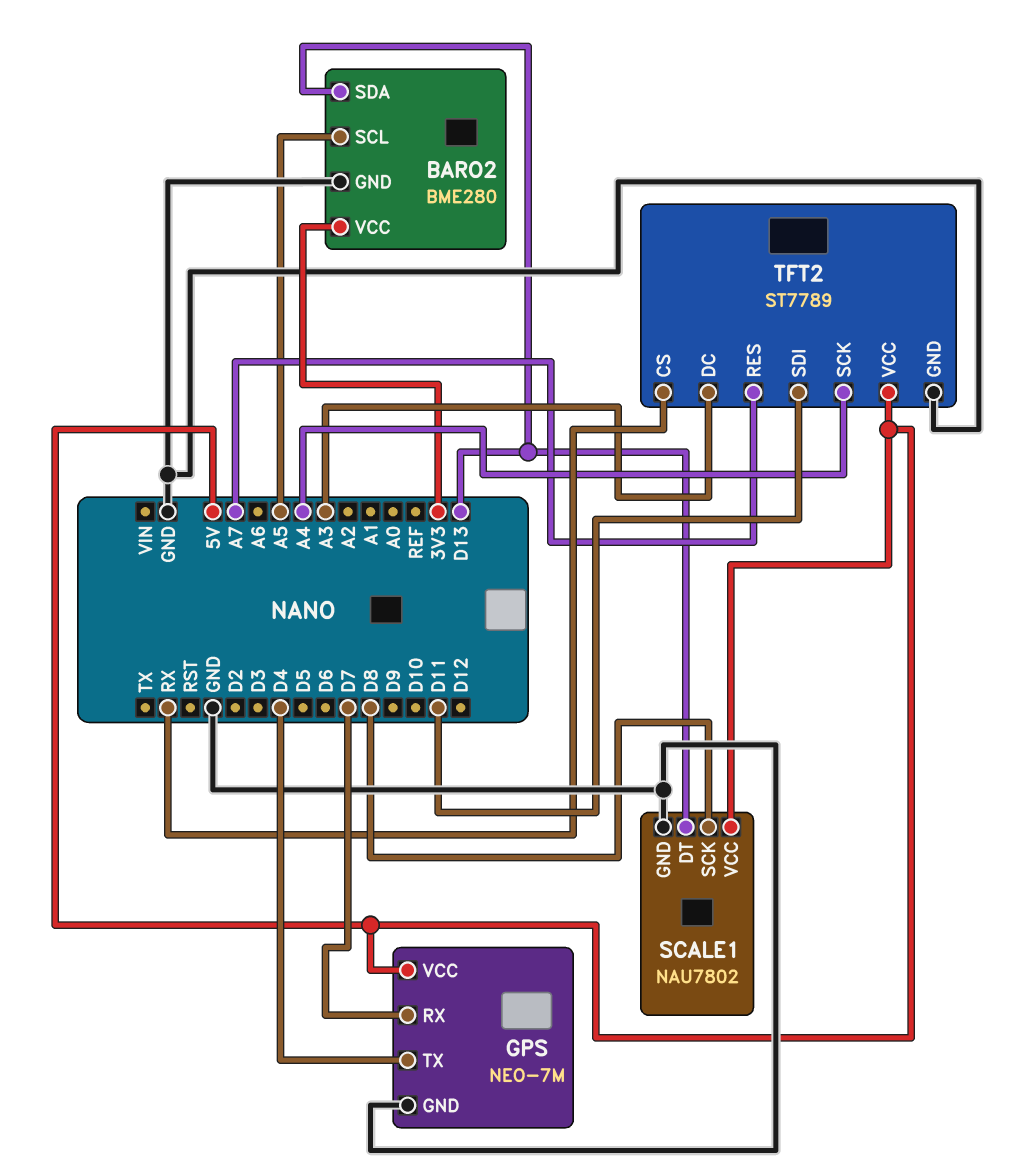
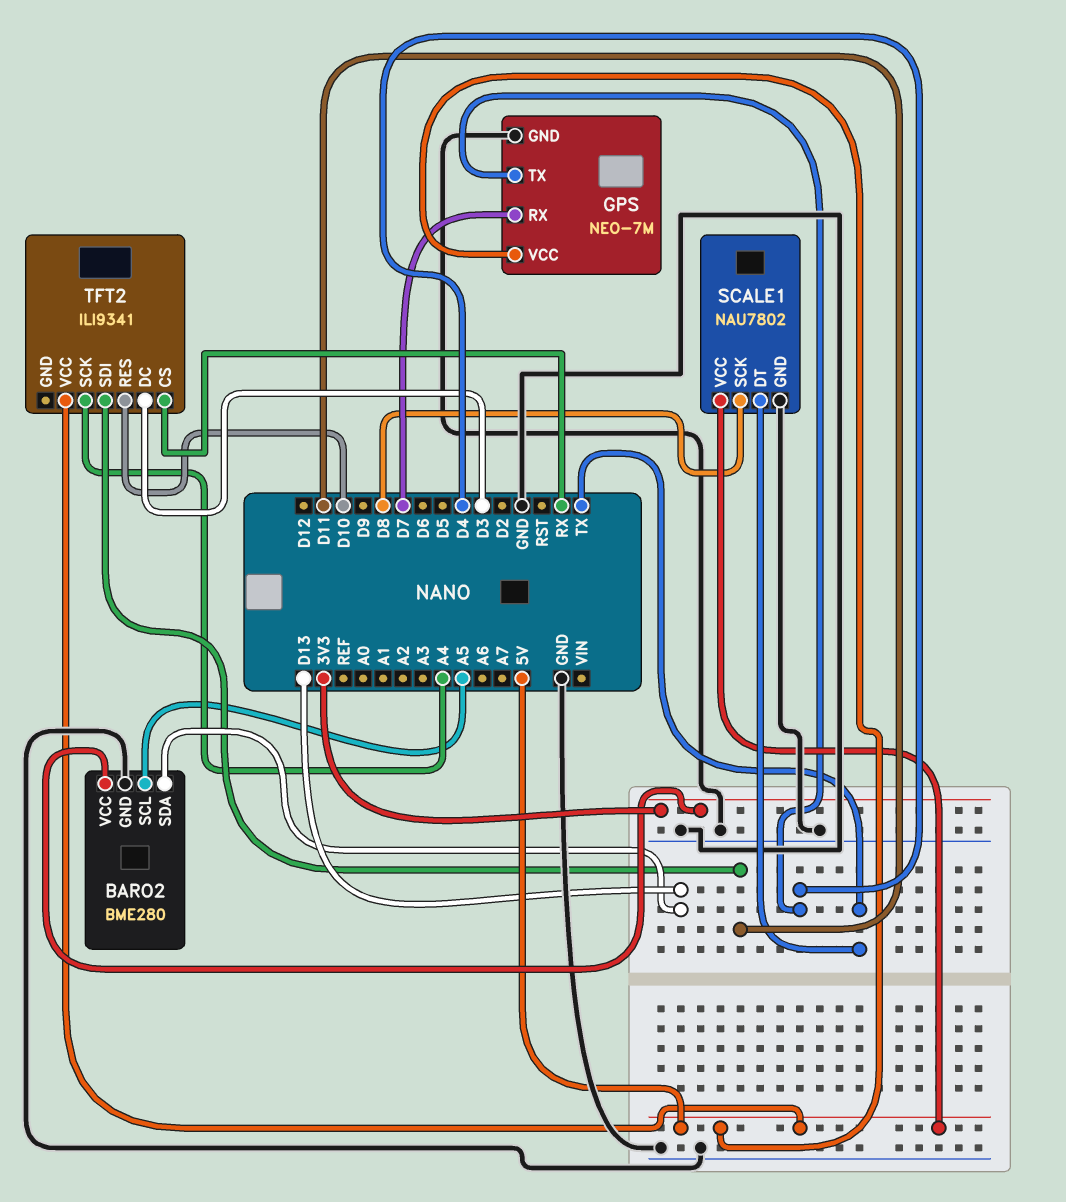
SCALE1 pin DT: D13 -> TX
TFT2: ST7789 -> ILI9341
TFT2 pin DC: A3 -> D3
TFT2 pin GND: GND -> none
TFT2 pin RES: A7 -> D10

